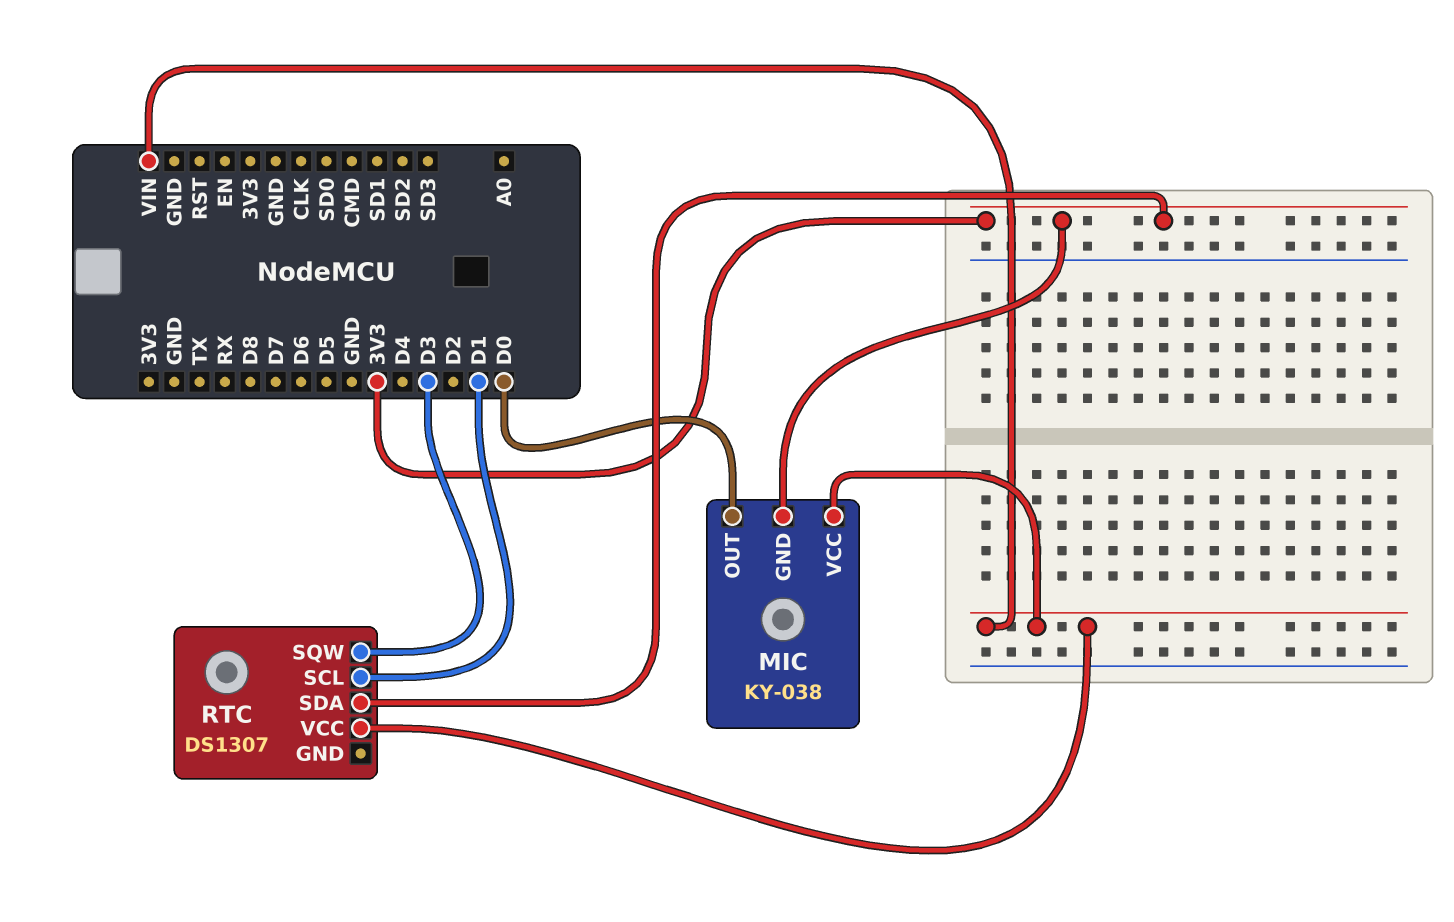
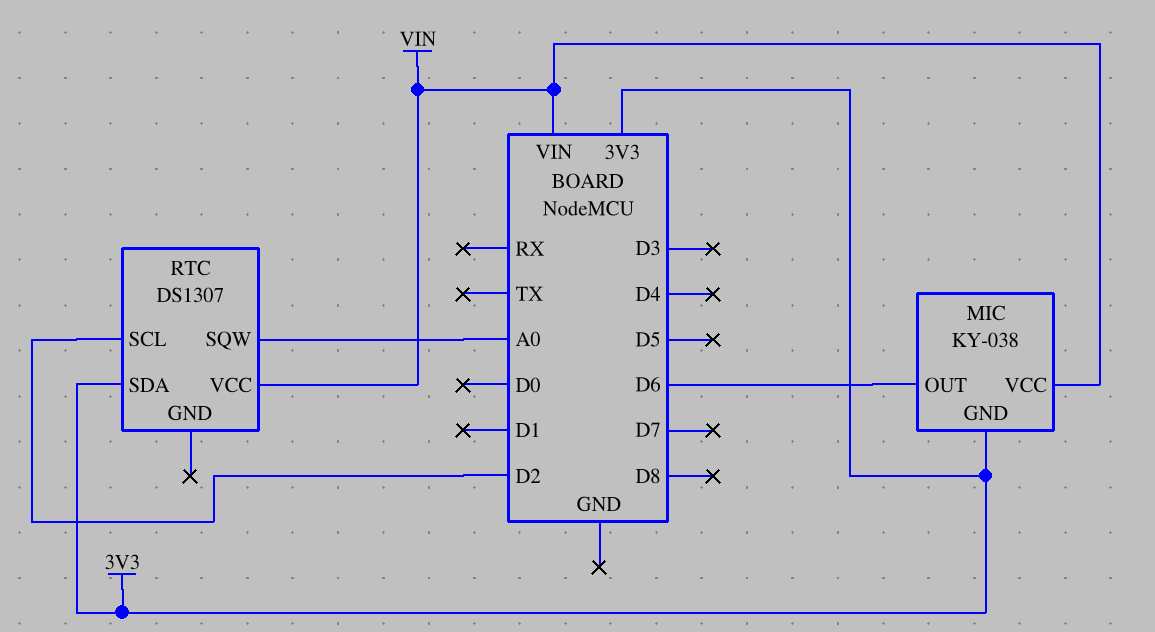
MIC pin OUT: D0 -> D6
RTC pin SCL: D1 -> D2
RTC pin SQW: D3 -> A0

